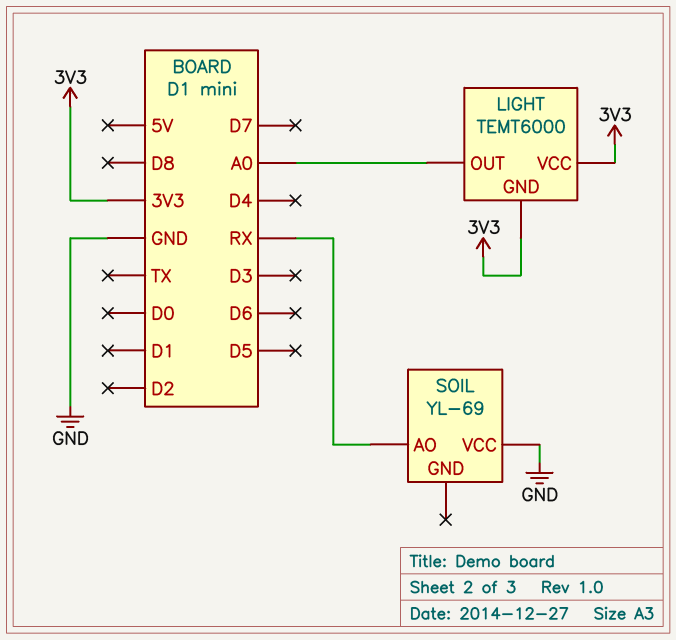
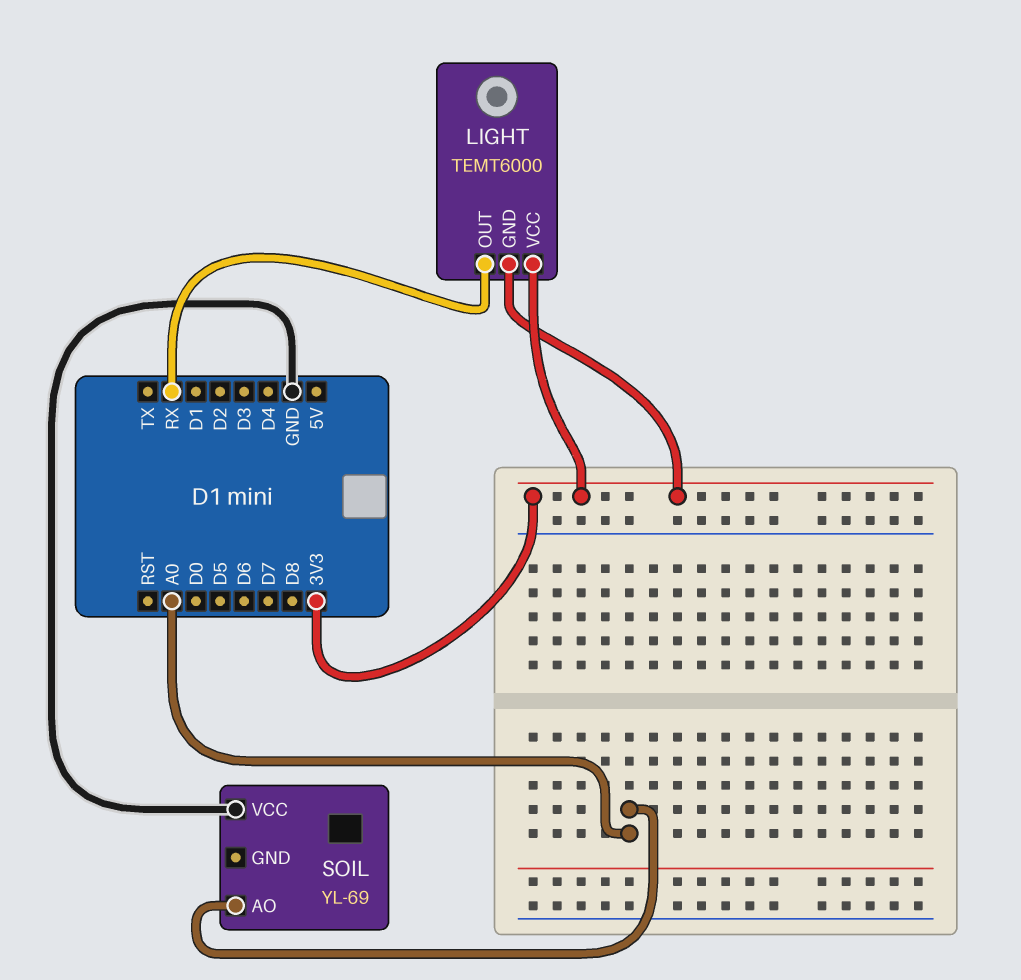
LIGHT pin OUT: A0 -> RX
SOIL pin AO: RX -> A0

